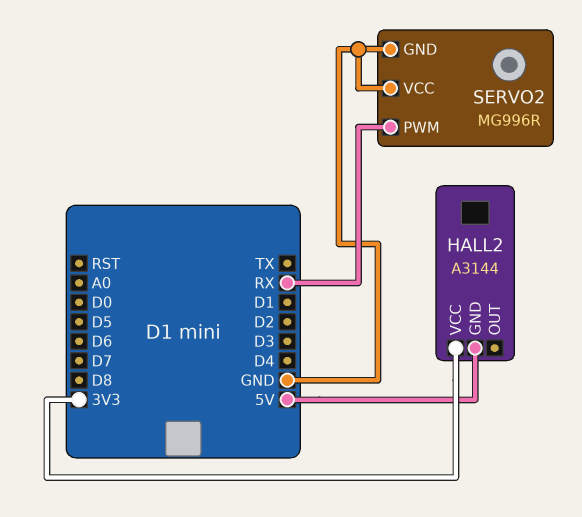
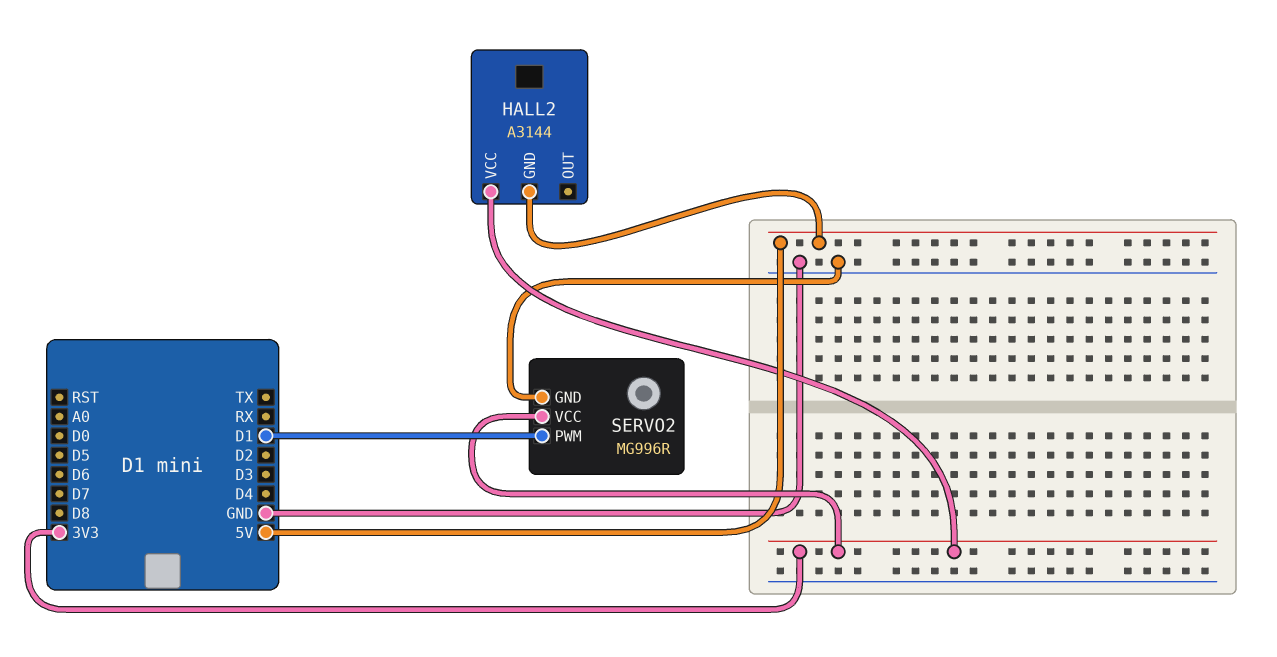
SERVO2 pin PWM: RX -> D1
SERVO2 pin VCC: GND -> 3V3

